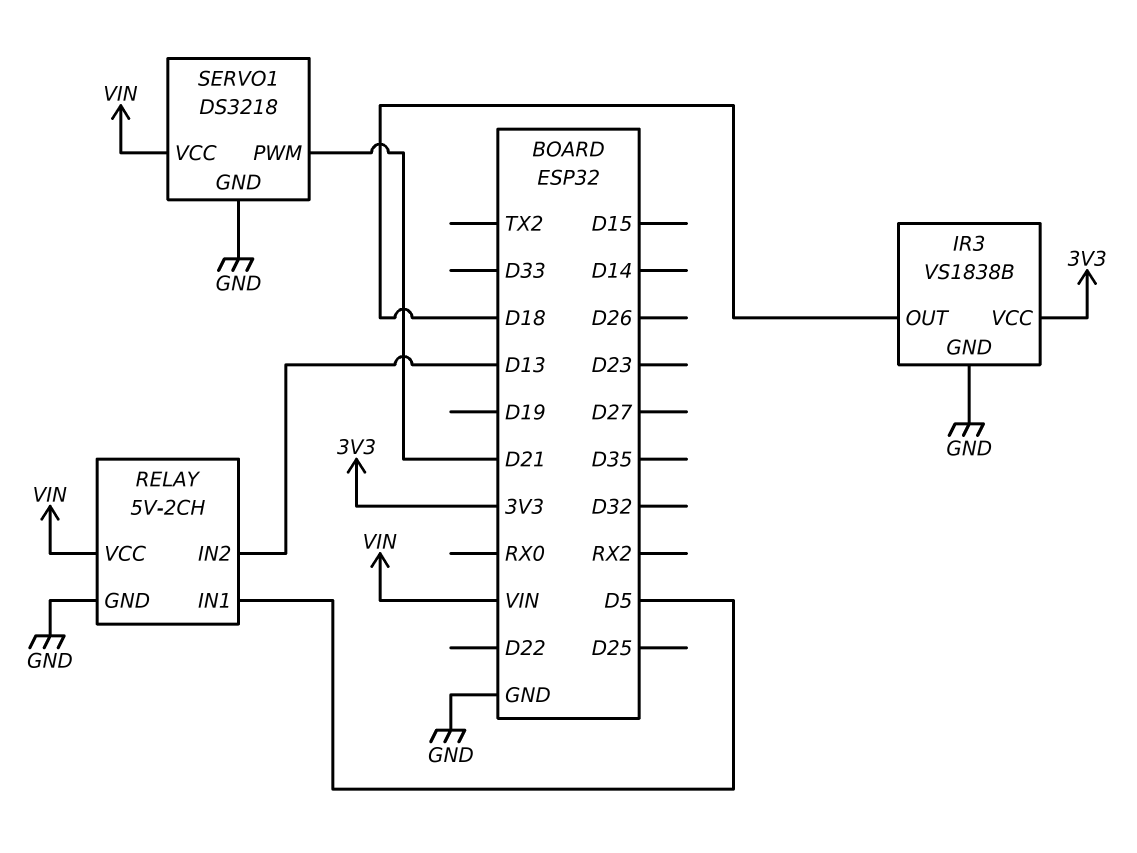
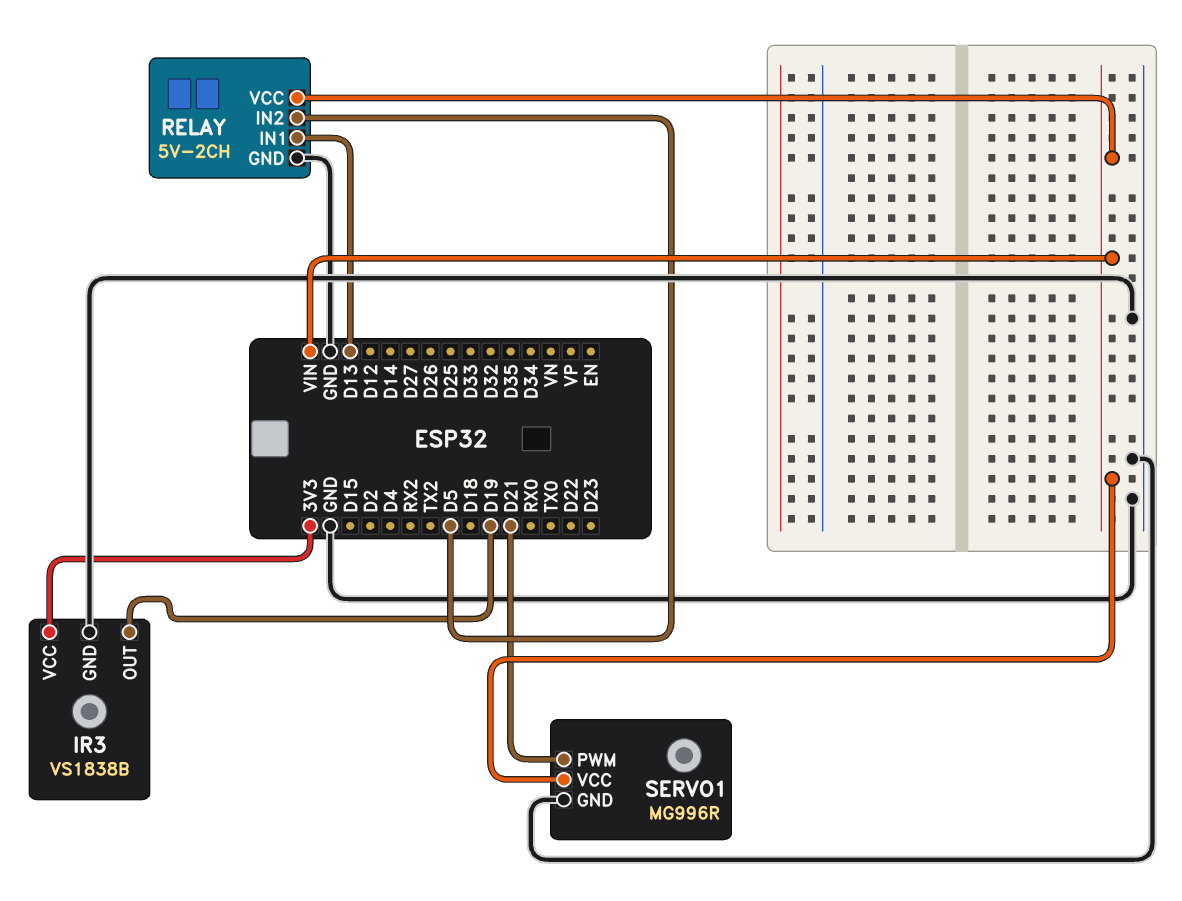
IR3 pin OUT: D18 -> D19
RELAY pin IN1: D5 -> D13
RELAY pin IN2: D13 -> D5
SERVO1: DS3218 -> MG996R

